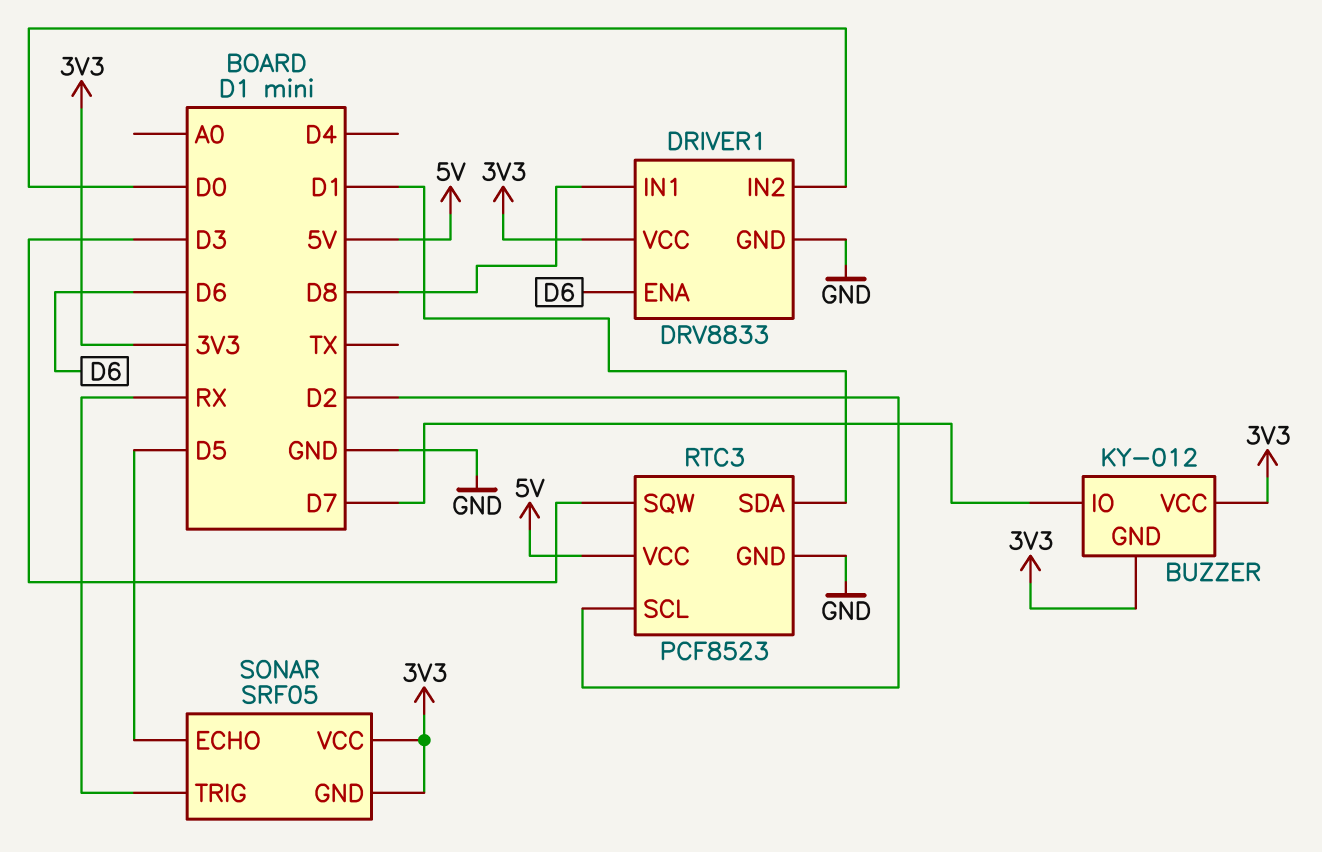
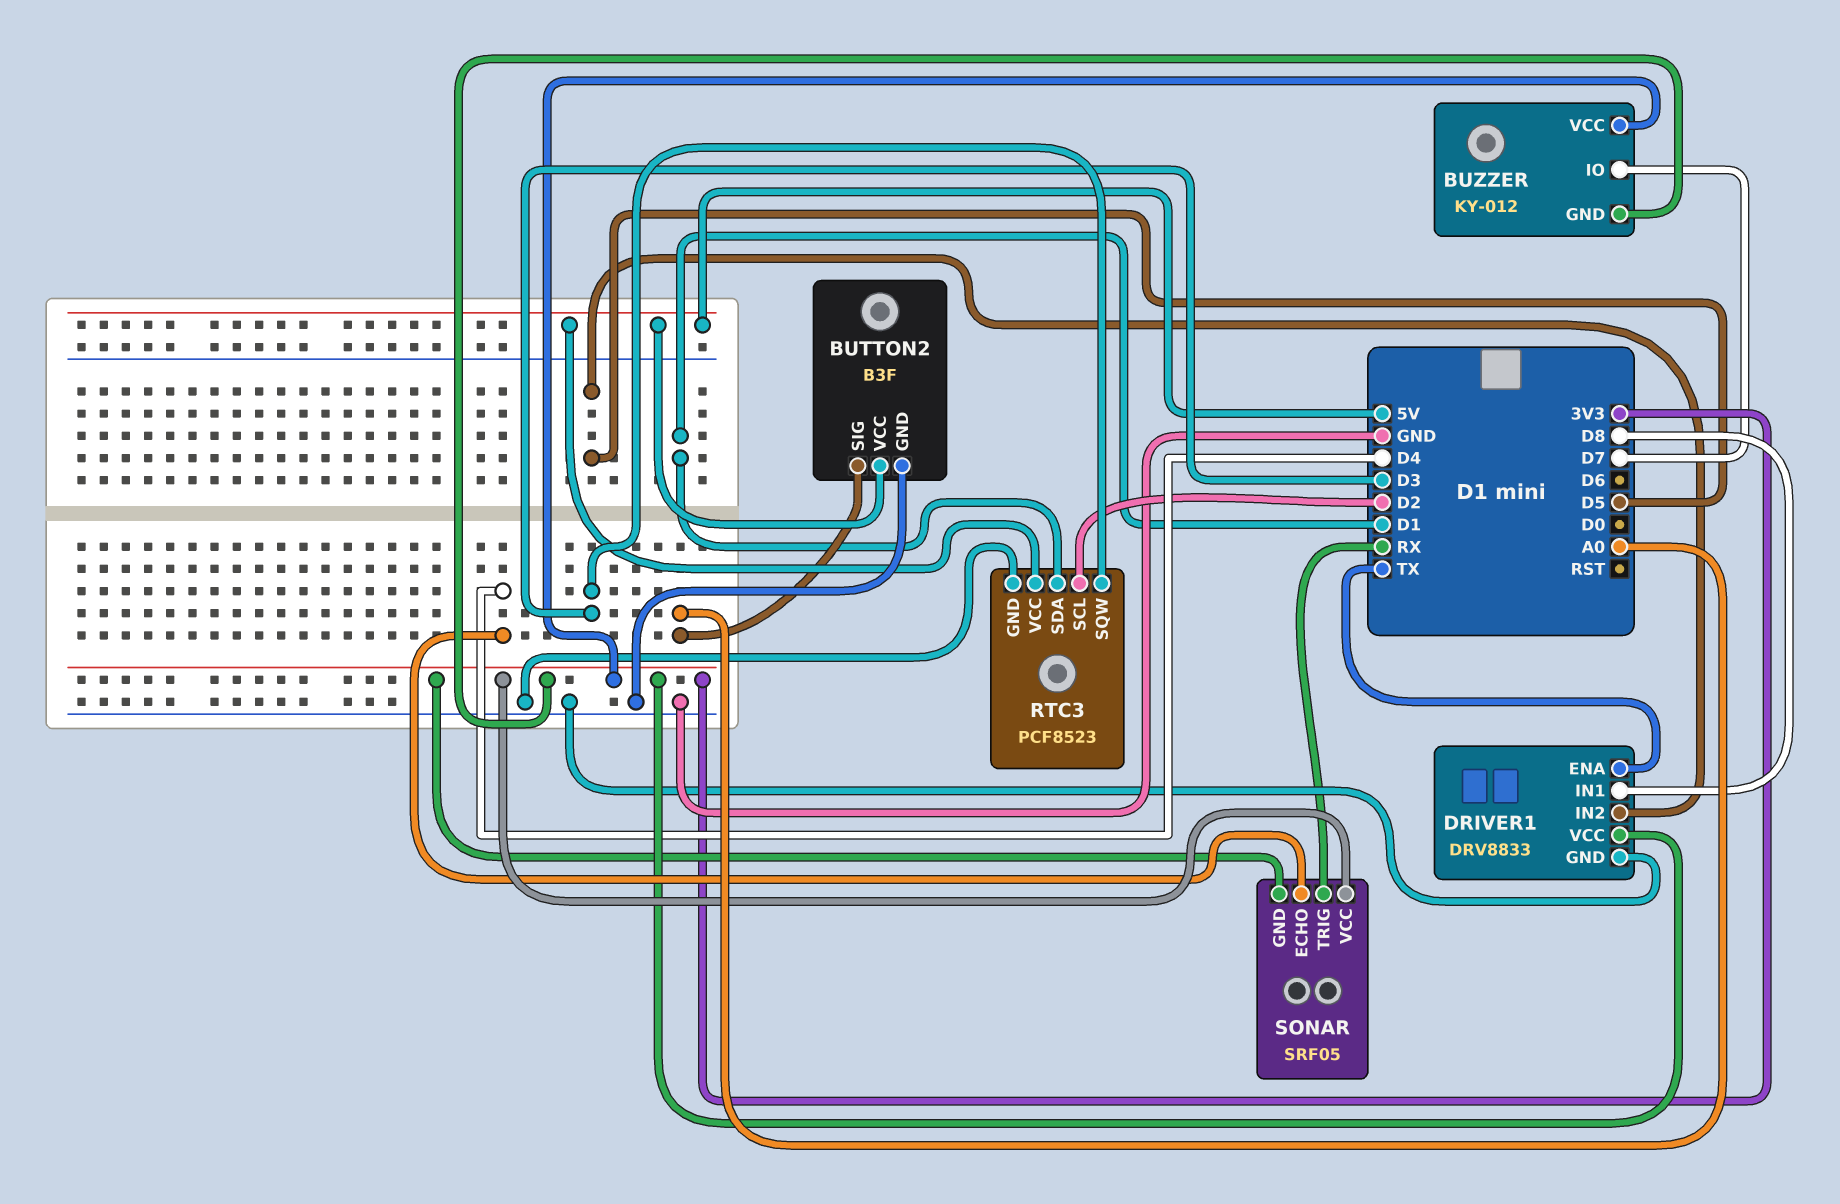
BUTTON2: none -> B3F
BUTTON2 pin GND: none -> GND
BUTTON2 pin SIG: none -> A0
BUTTON2 pin VCC: none -> 5V
DRIVER1 pin ENA: D6 -> TX
DRIVER1 pin IN2: D0 -> D5
SONAR pin ECHO: D5 -> D4

